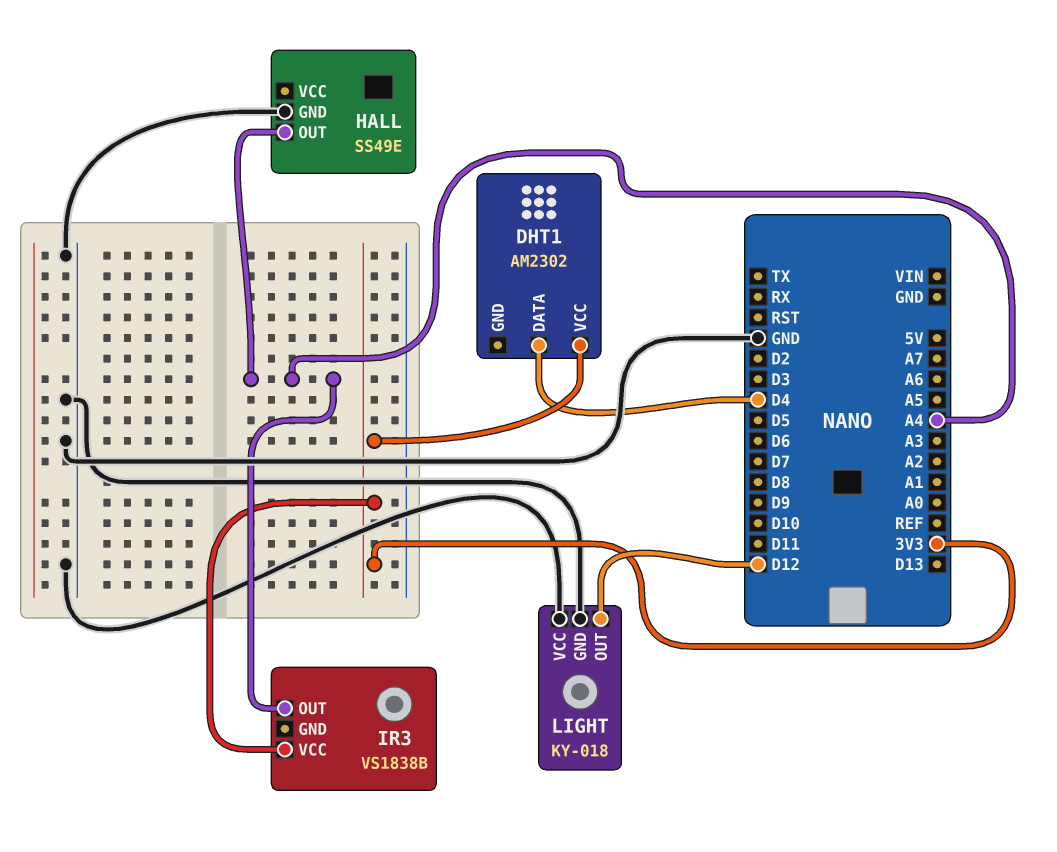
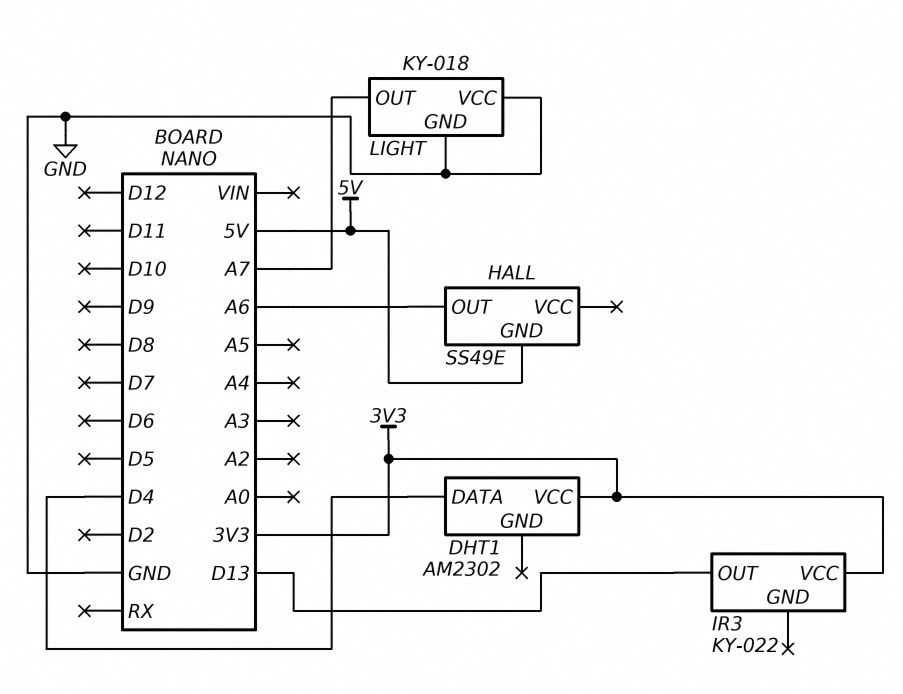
HALL pin GND: GND -> 5V
HALL pin OUT: A4 -> A6
IR3: VS1838B -> KY-022
IR3 pin OUT: A4 -> D13
LIGHT pin OUT: D12 -> A7

